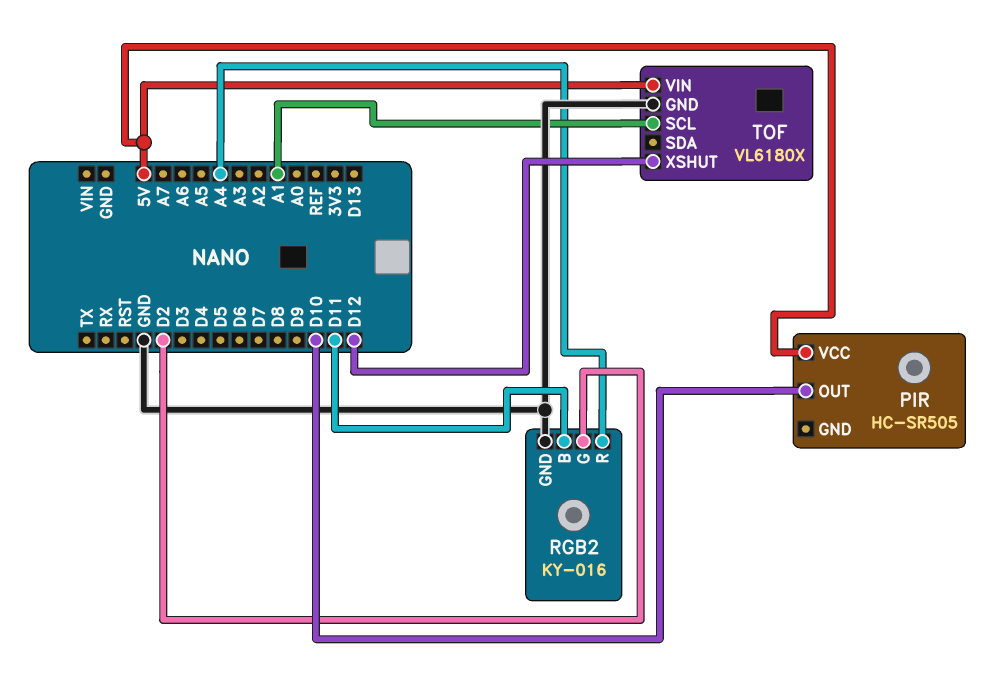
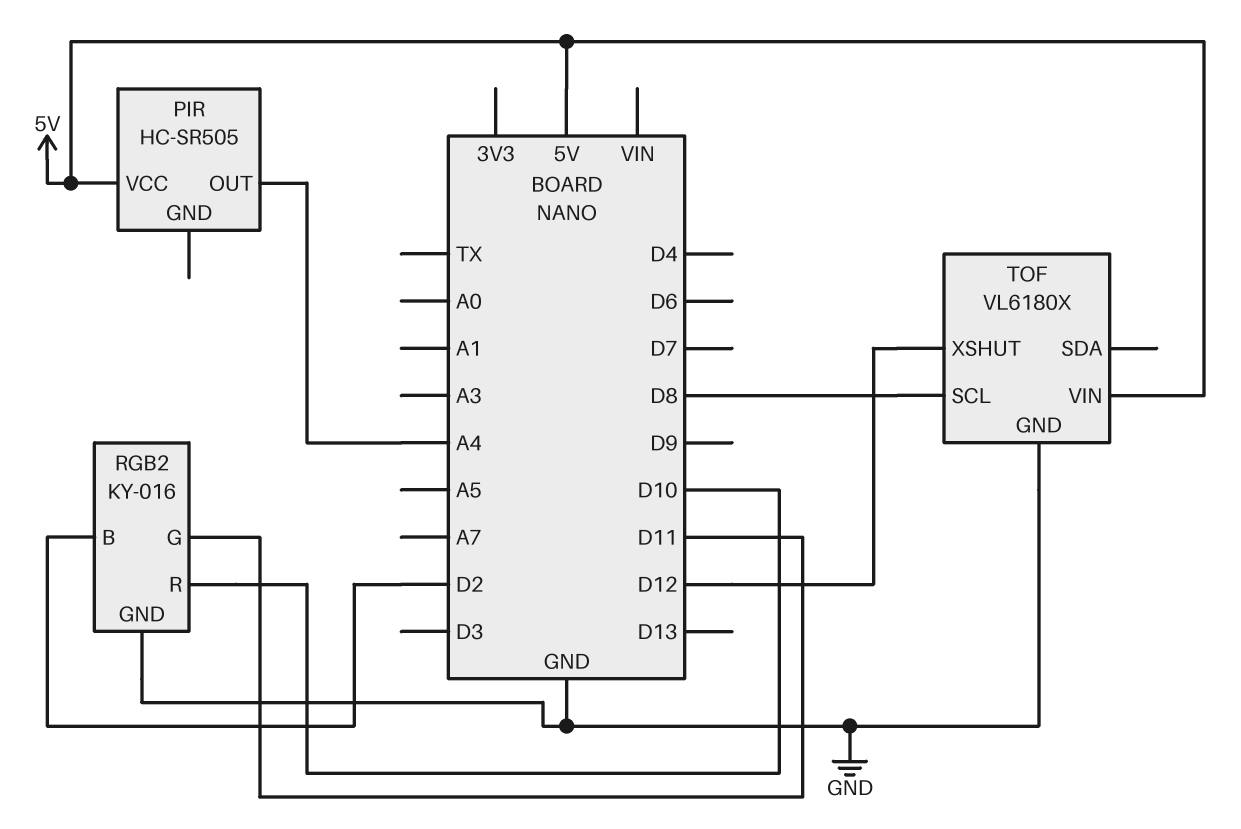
PIR pin OUT: D10 -> A4
RGB2 pin B: D11 -> D2
RGB2 pin G: D2 -> D11
RGB2 pin R: A4 -> D10
TOF pin SCL: A1 -> D8

